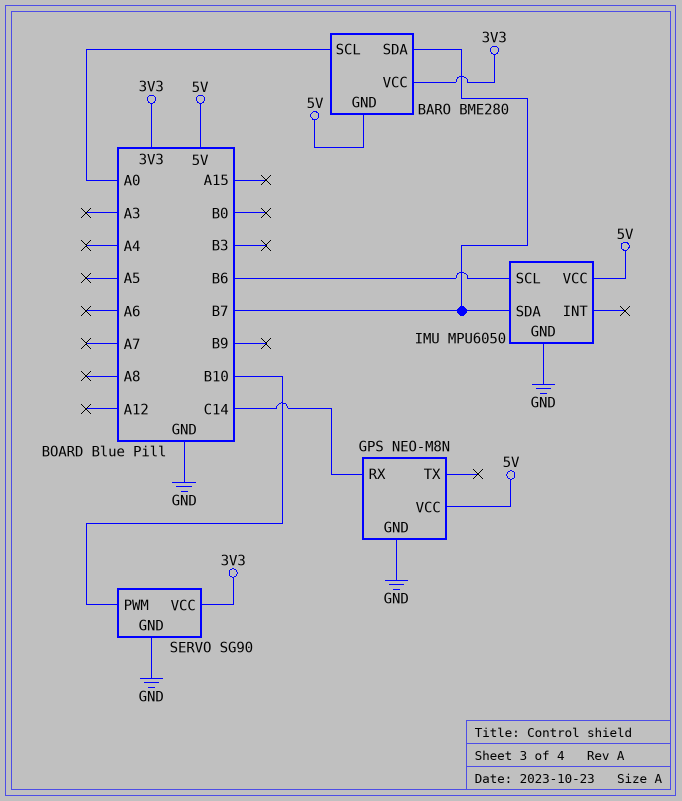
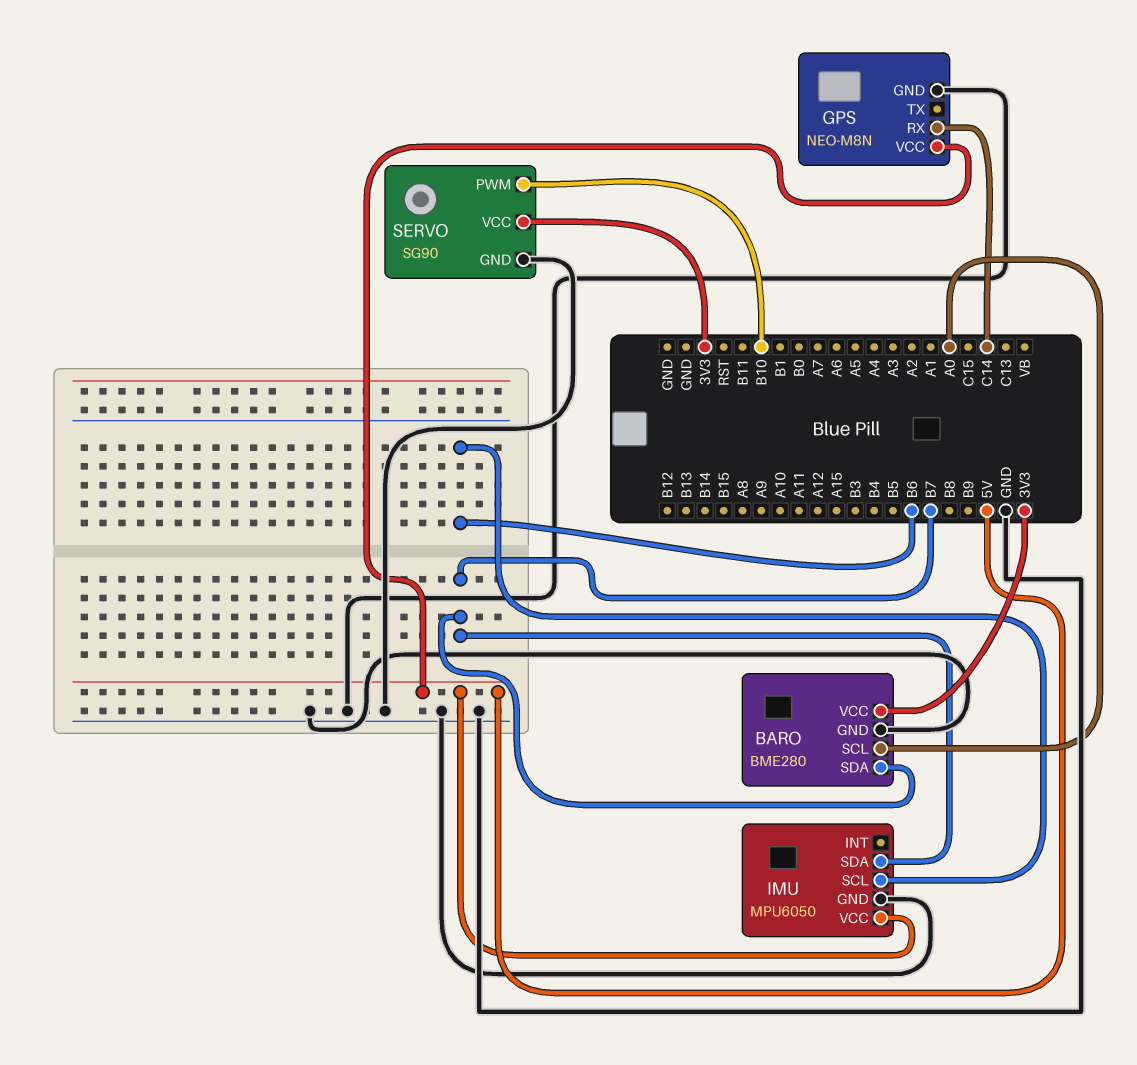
BARO pin GND: 5V -> GND

